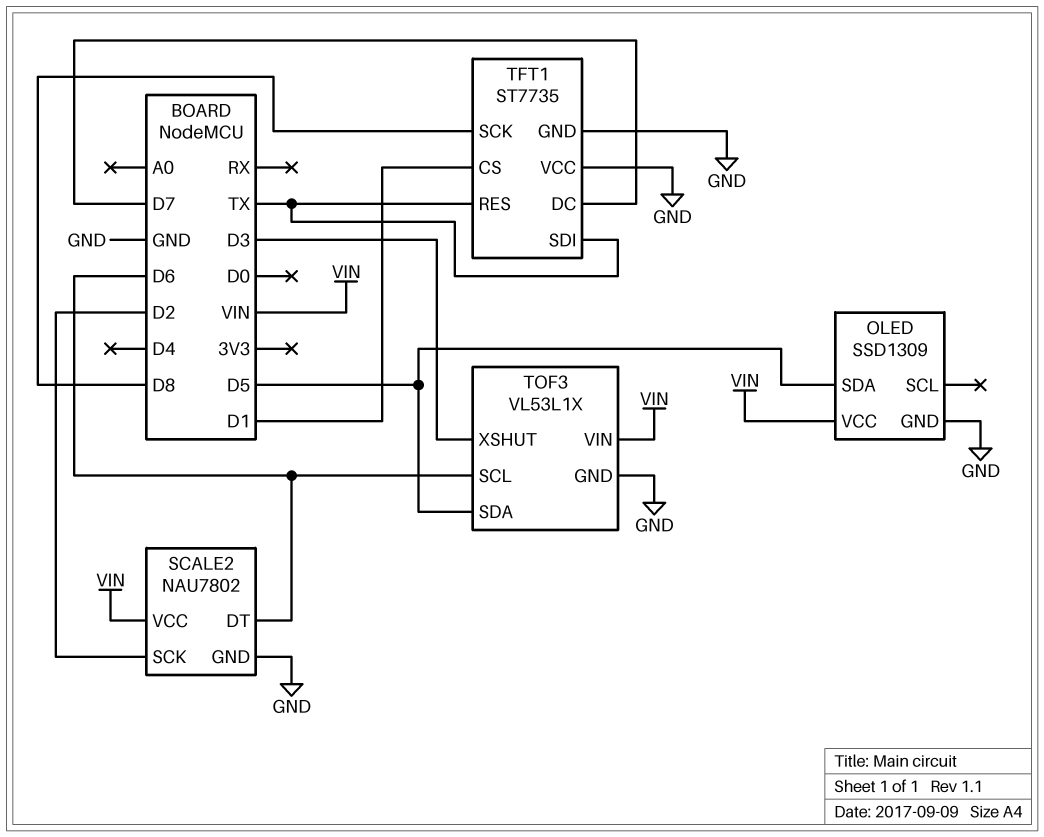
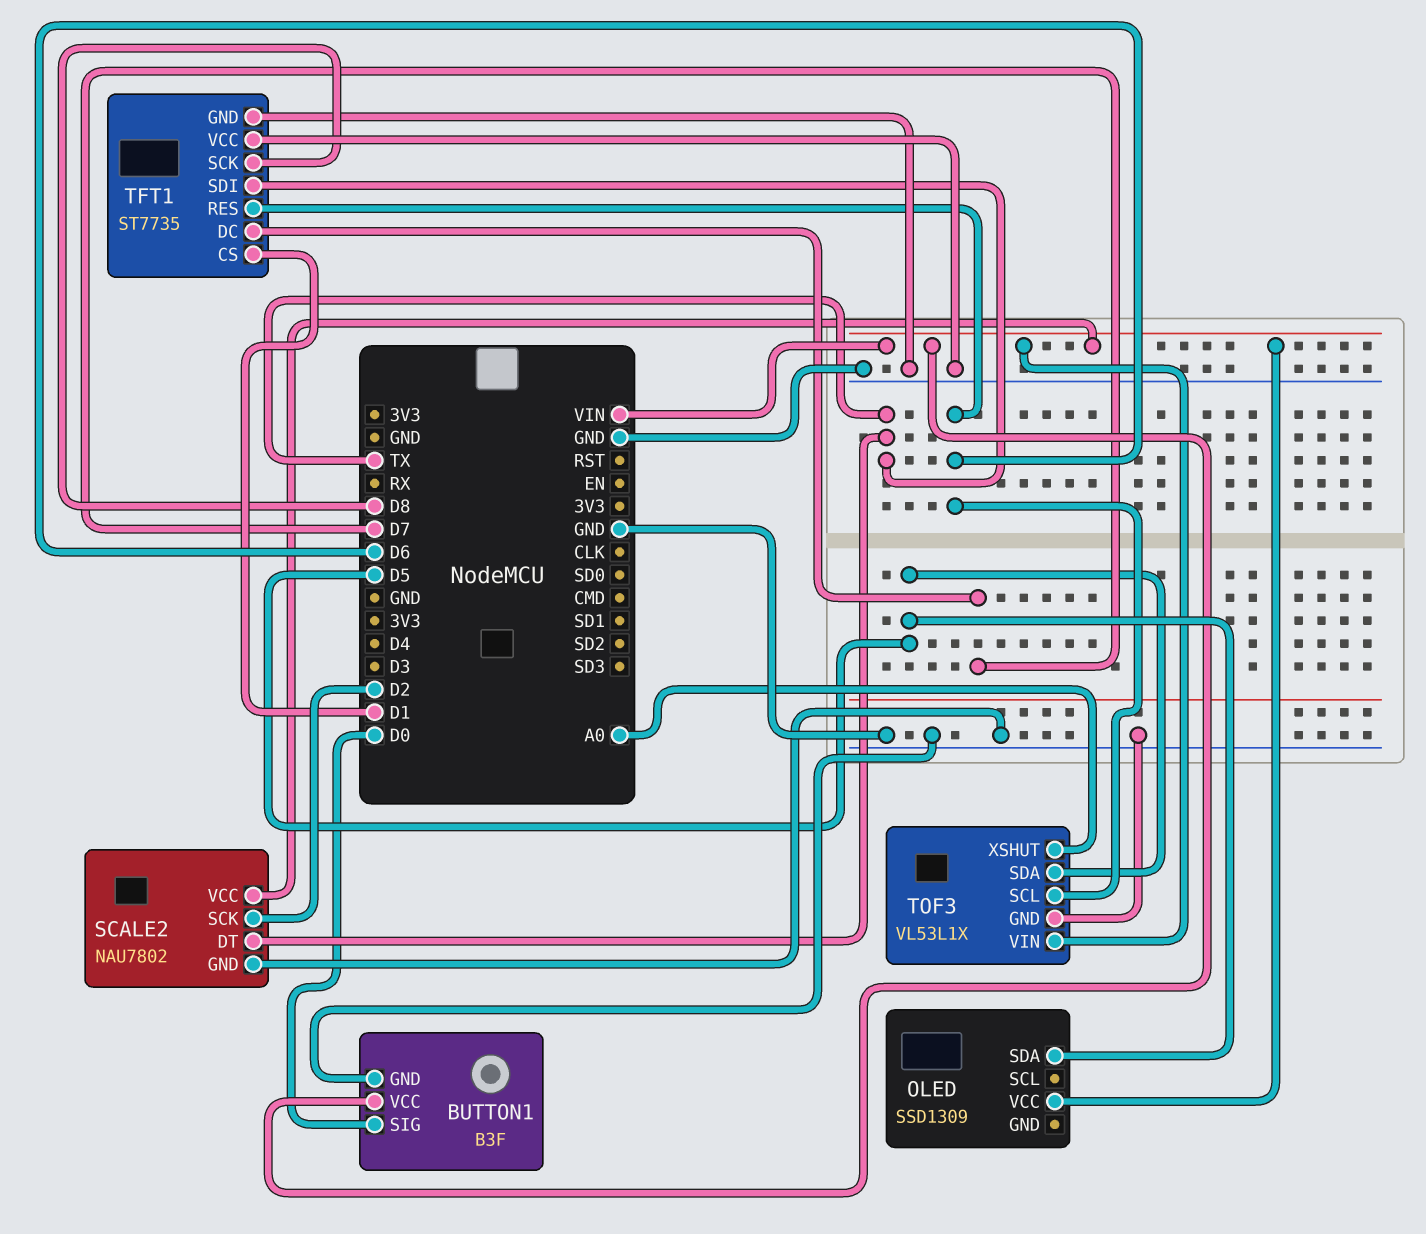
BUTTON1: none -> B3F
BUTTON1 pin GND: none -> GND
BUTTON1 pin SIG: none -> D0
BUTTON1 pin VCC: none -> VIN
OLED pin GND: GND -> none
SCALE2 pin DT: D6 -> TX
TFT1 pin RES: TX -> D6
TOF3 pin XSHUT: D3 -> A0

